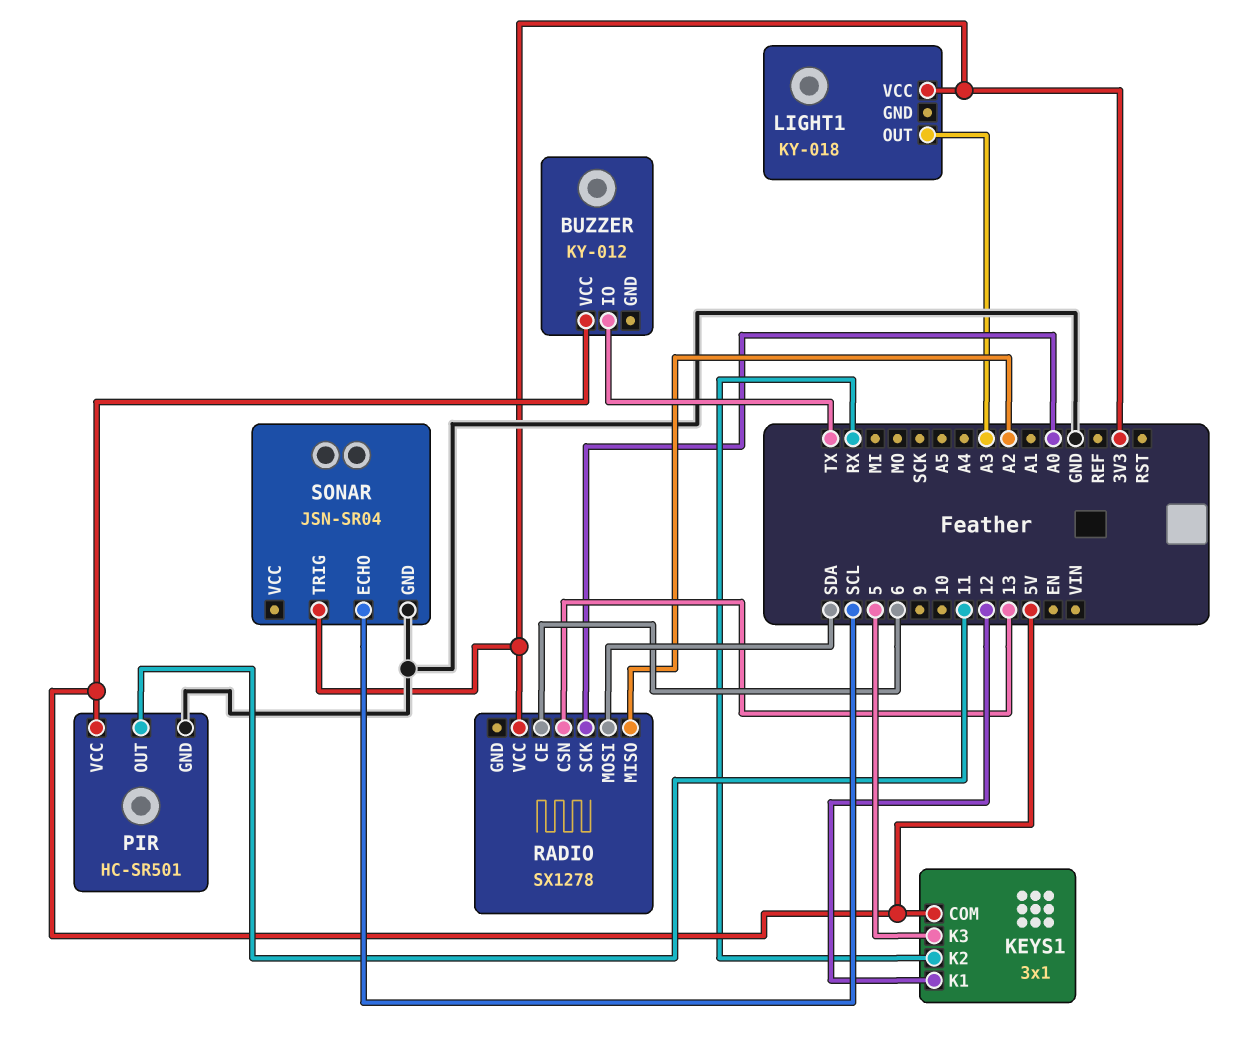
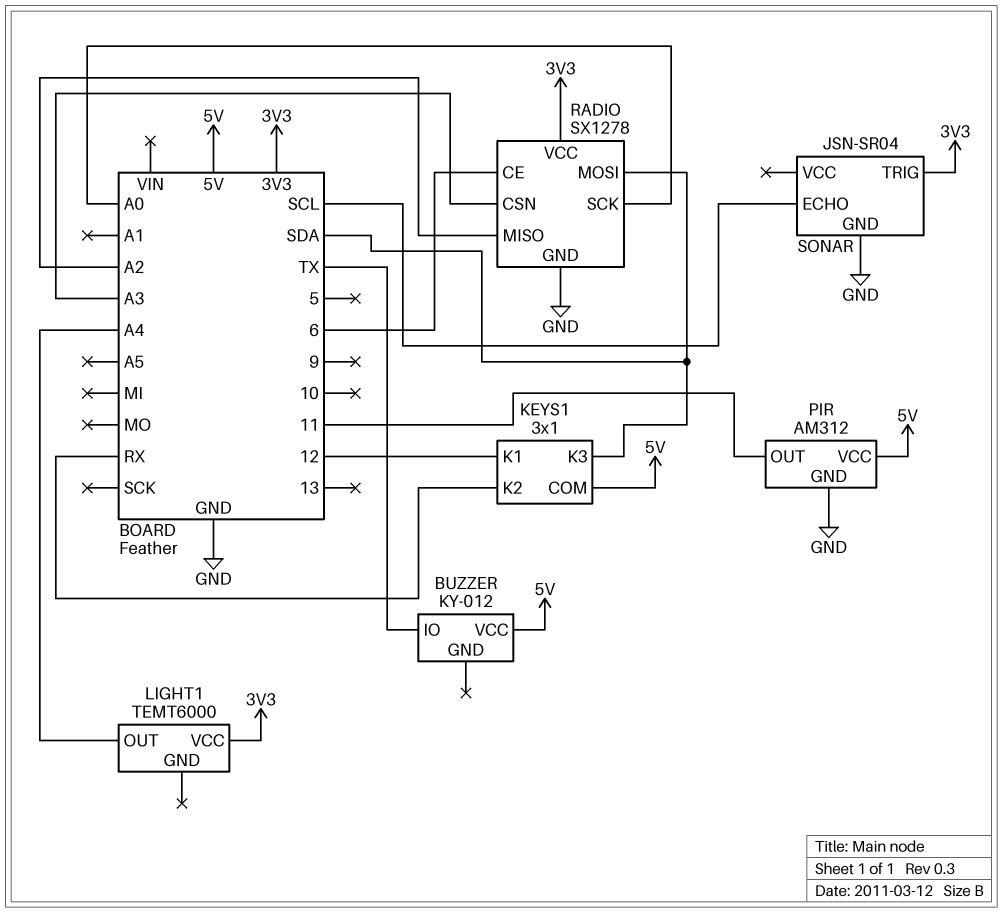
KEYS1 pin K3: 5 -> SDA
LIGHT1: KY-018 -> TEMT6000
LIGHT1 pin OUT: A3 -> A4
PIR: HC-SR501 -> AM312
RADIO pin CSN: 13 -> A3
RADIO pin GND: none -> GND

